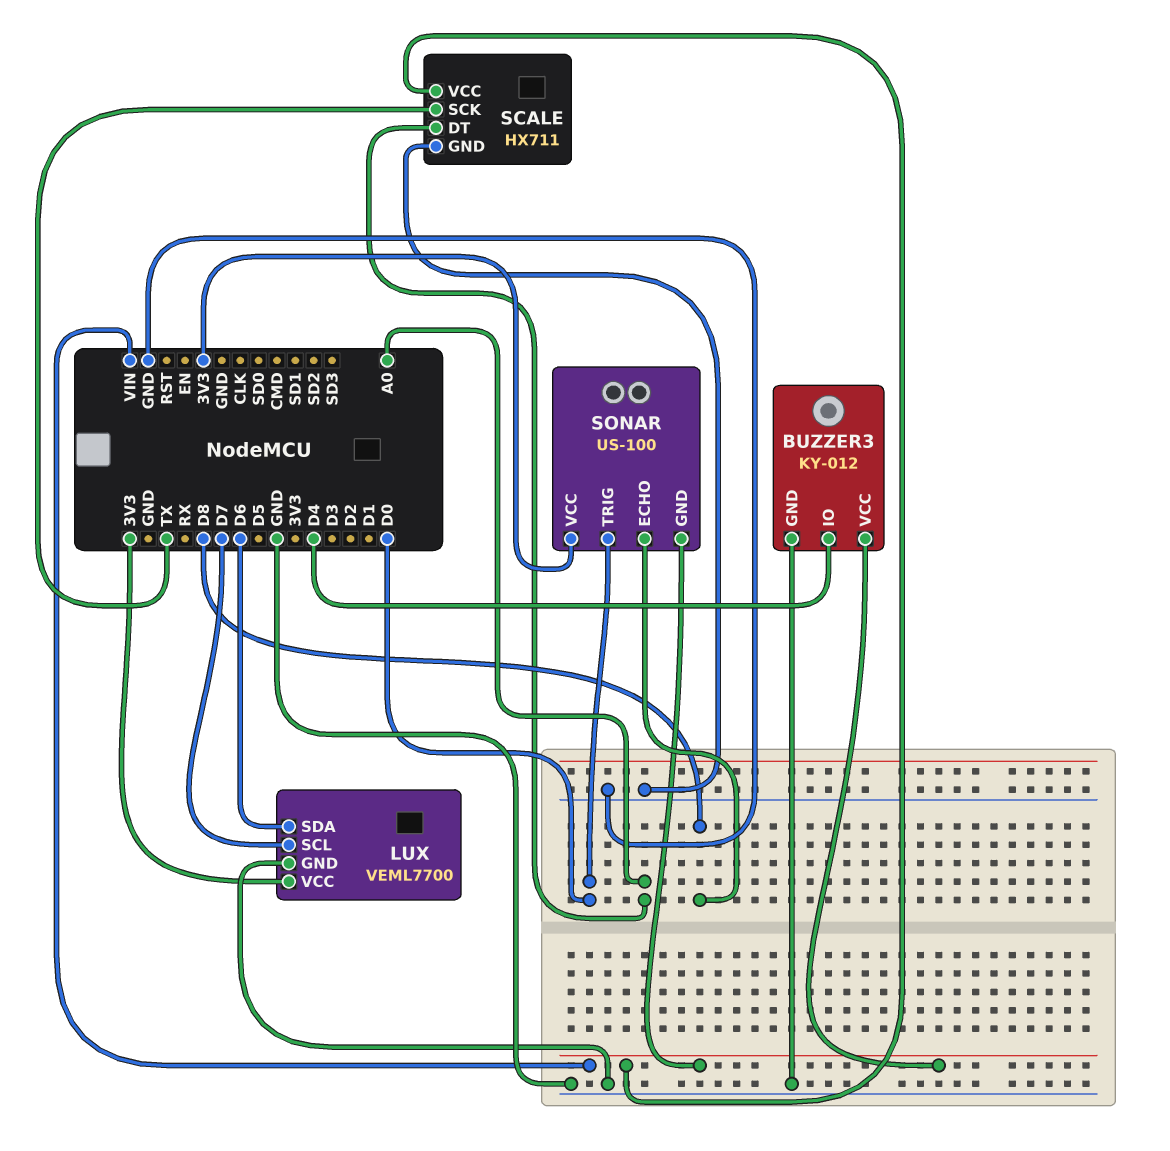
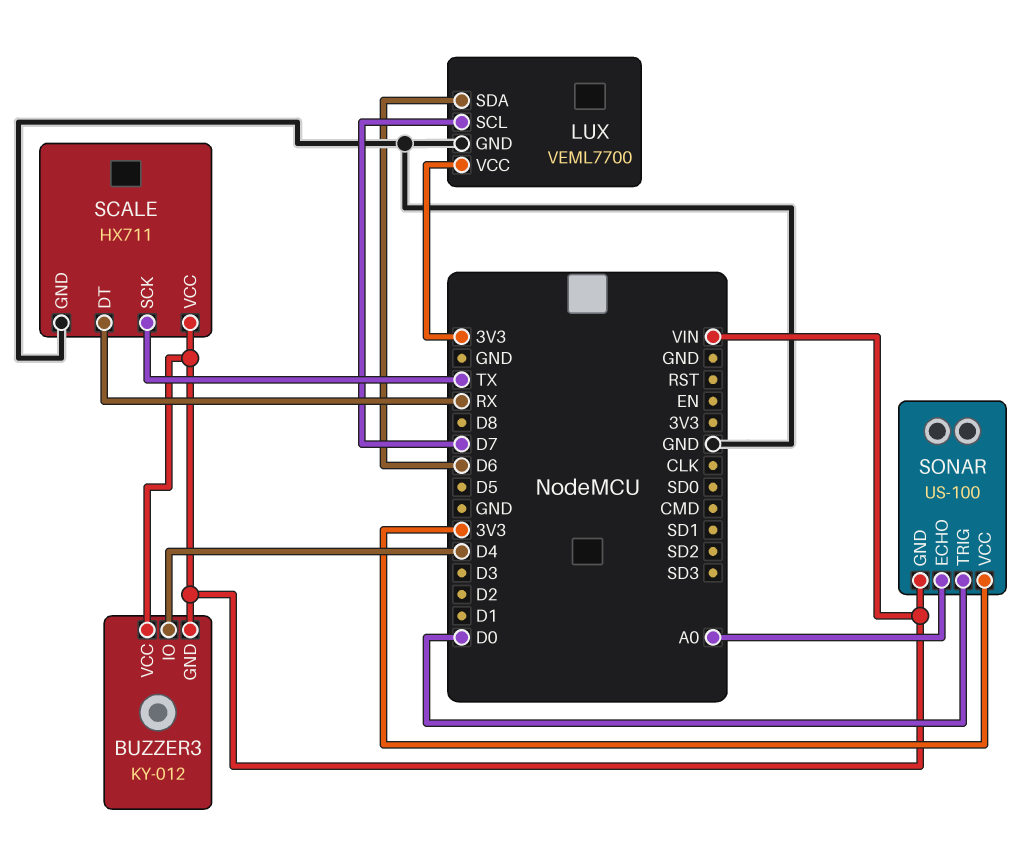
BUZZER3 pin GND: GND -> VIN
SCALE pin DT: A0 -> RX
SONAR pin ECHO: D8 -> A0

